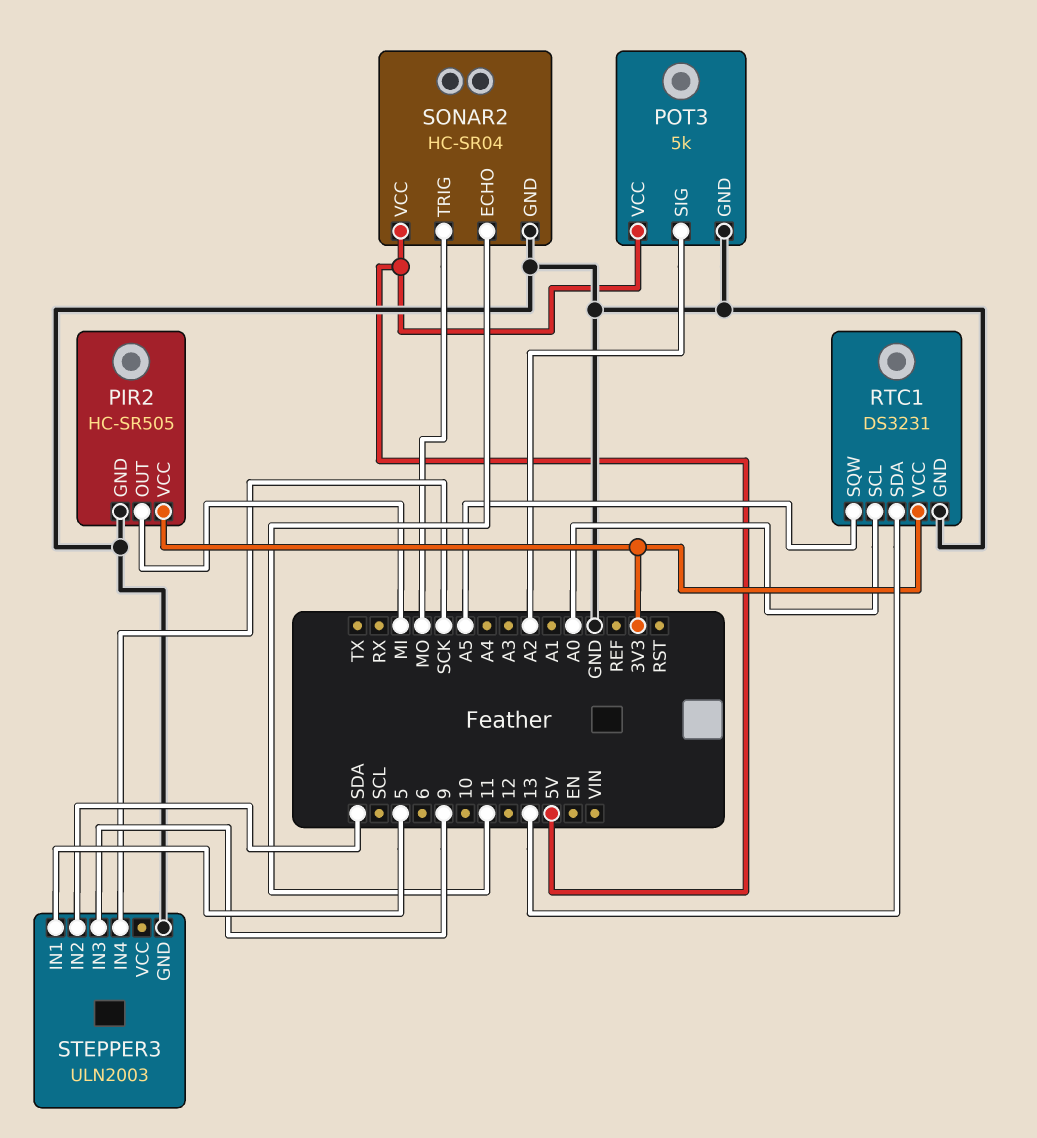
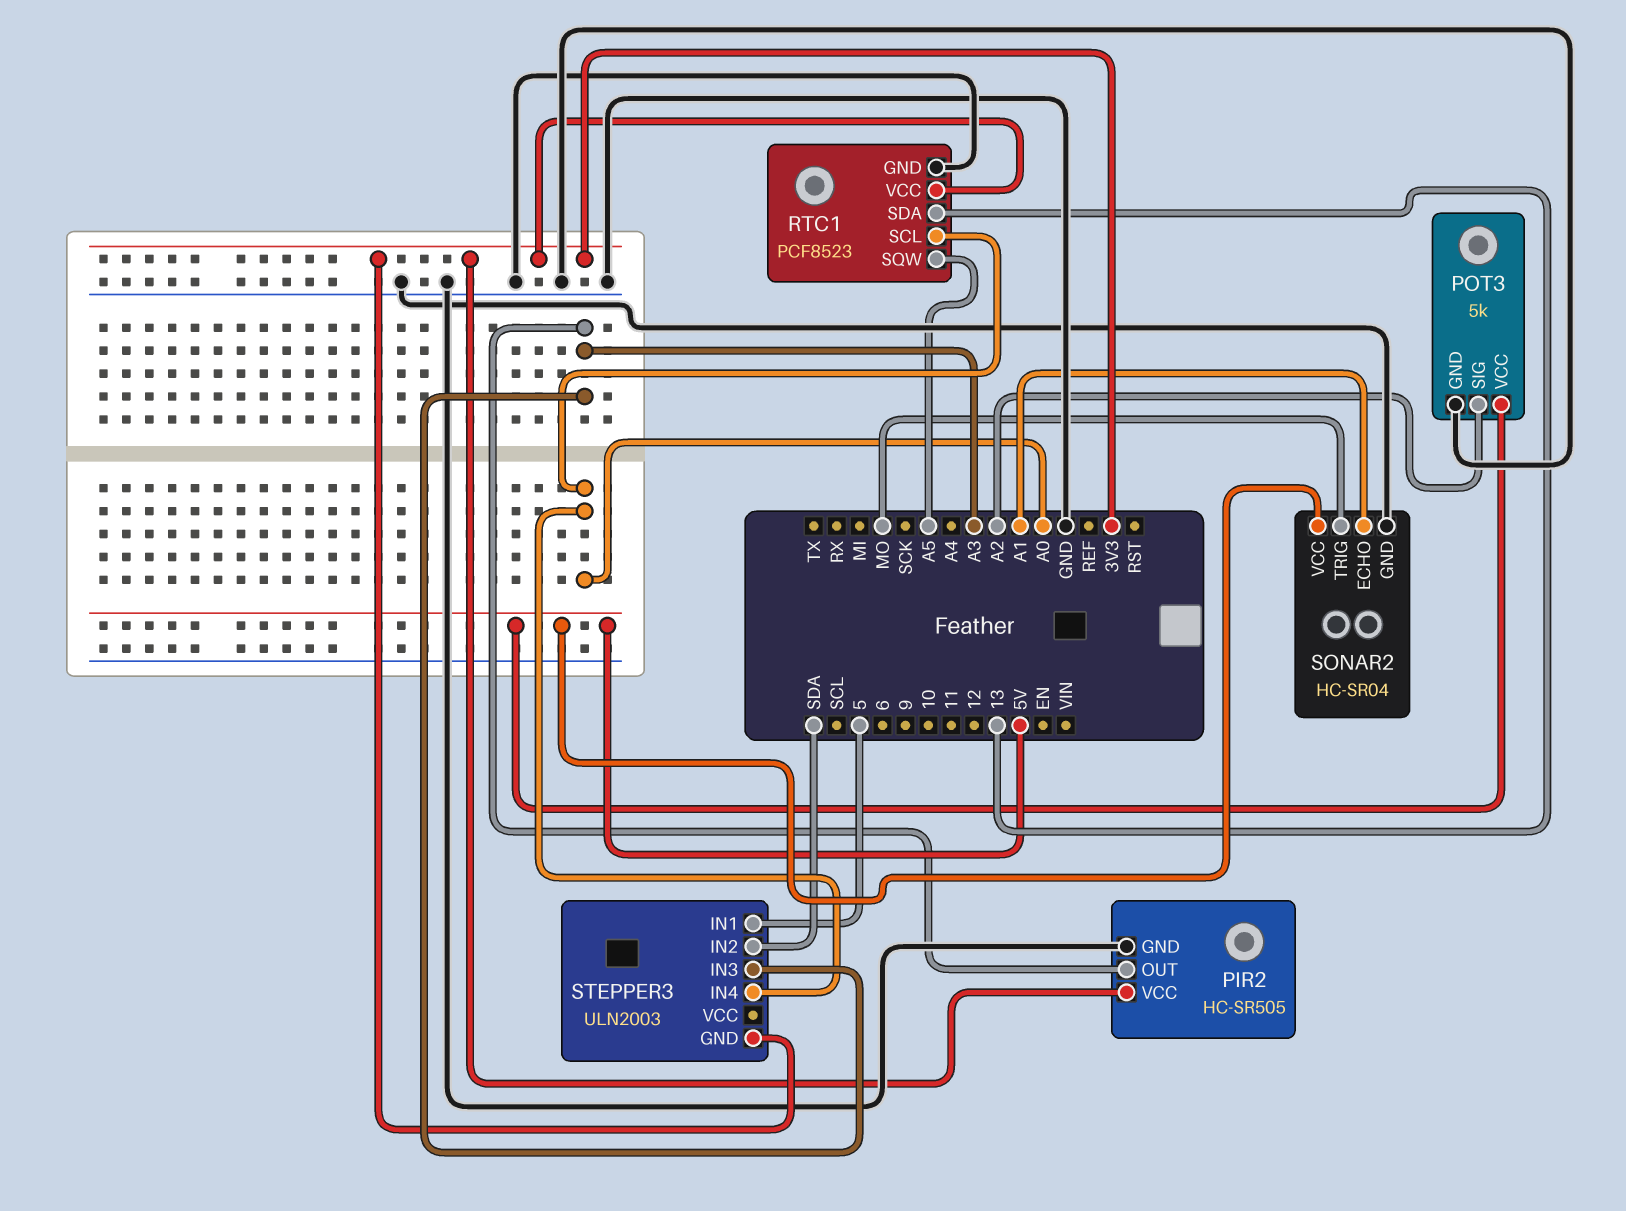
PIR2 pin OUT: MI -> A3
RTC1: DS3231 -> PCF8523
SONAR2 pin ECHO: 11 -> A1
STEPPER3 pin GND: GND -> 3V3
STEPPER3 pin IN3: 9 -> A3
STEPPER3 pin IN4: SCK -> A0

